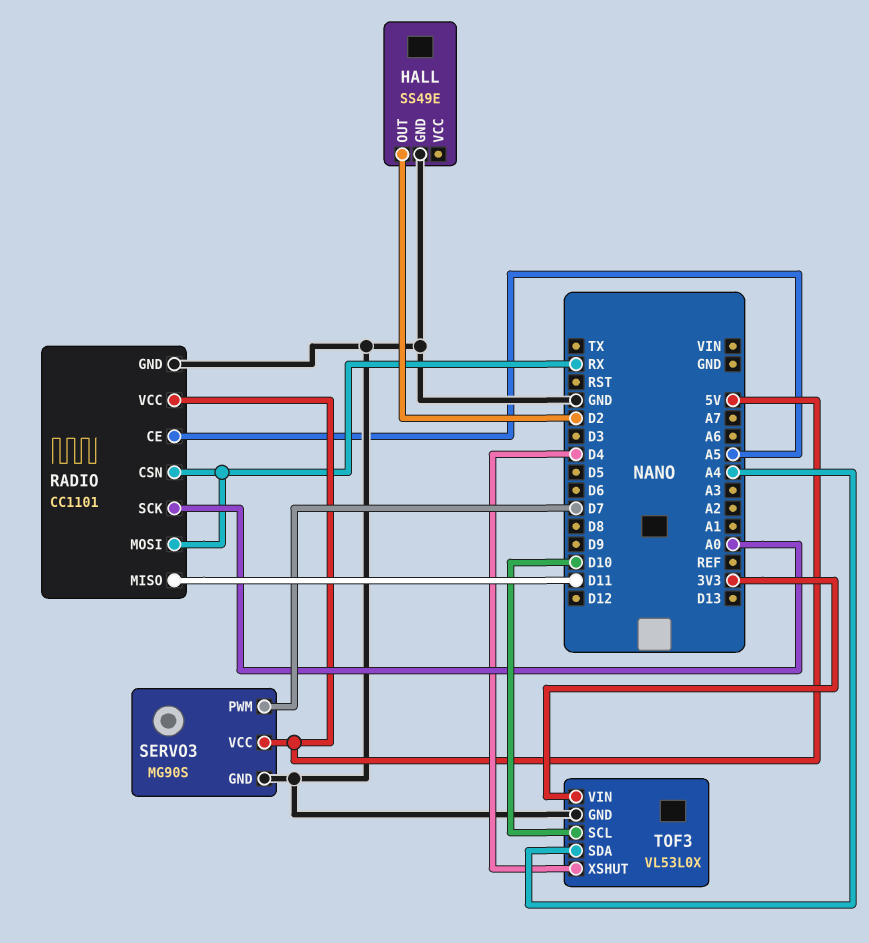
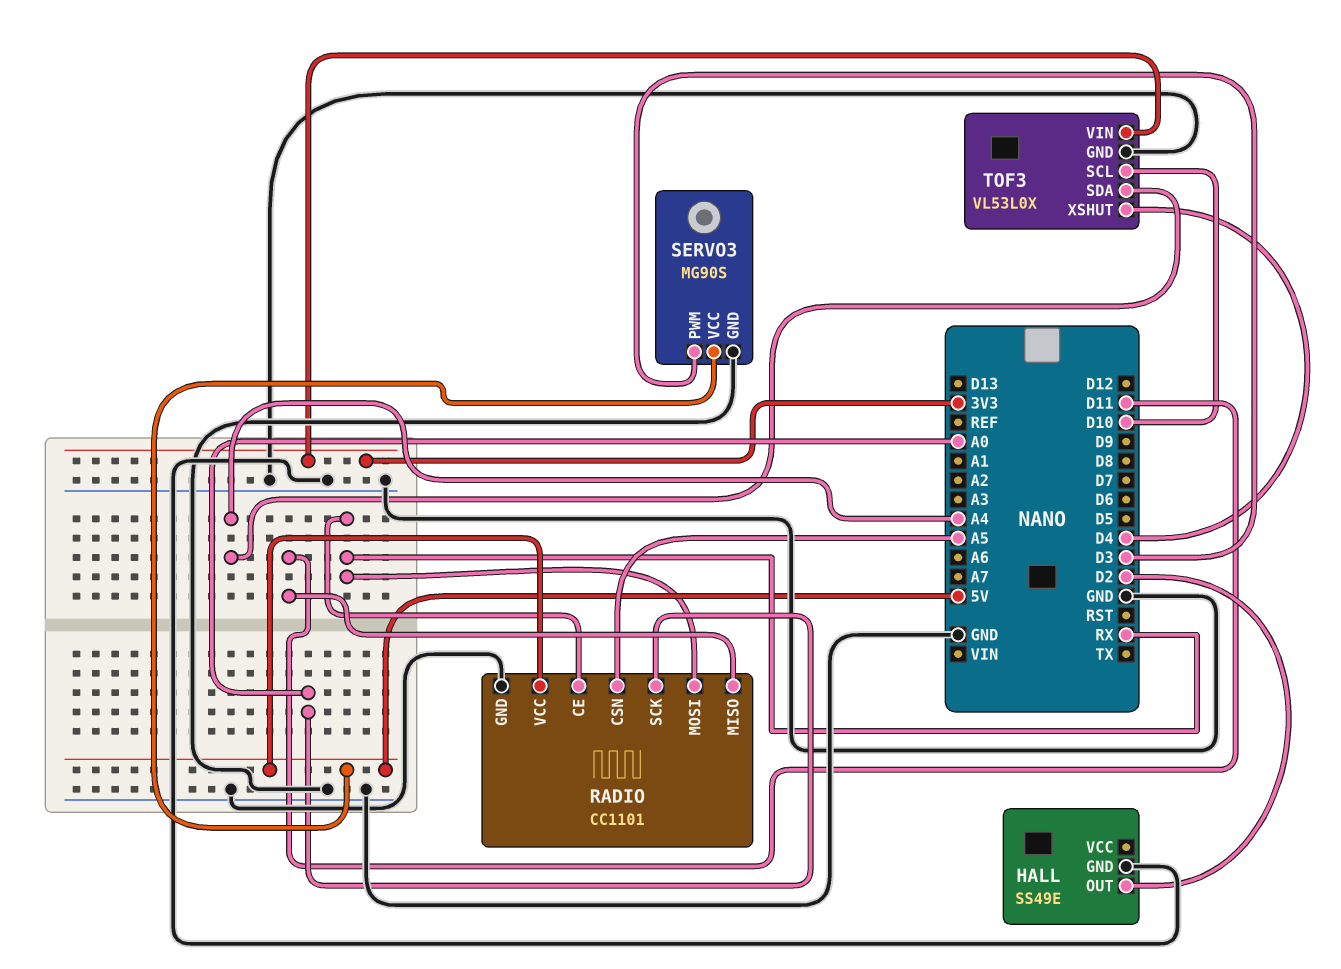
RADIO pin CE: A5 -> RX
RADIO pin CSN: RX -> A5
SERVO3 pin PWM: D7 -> D3

